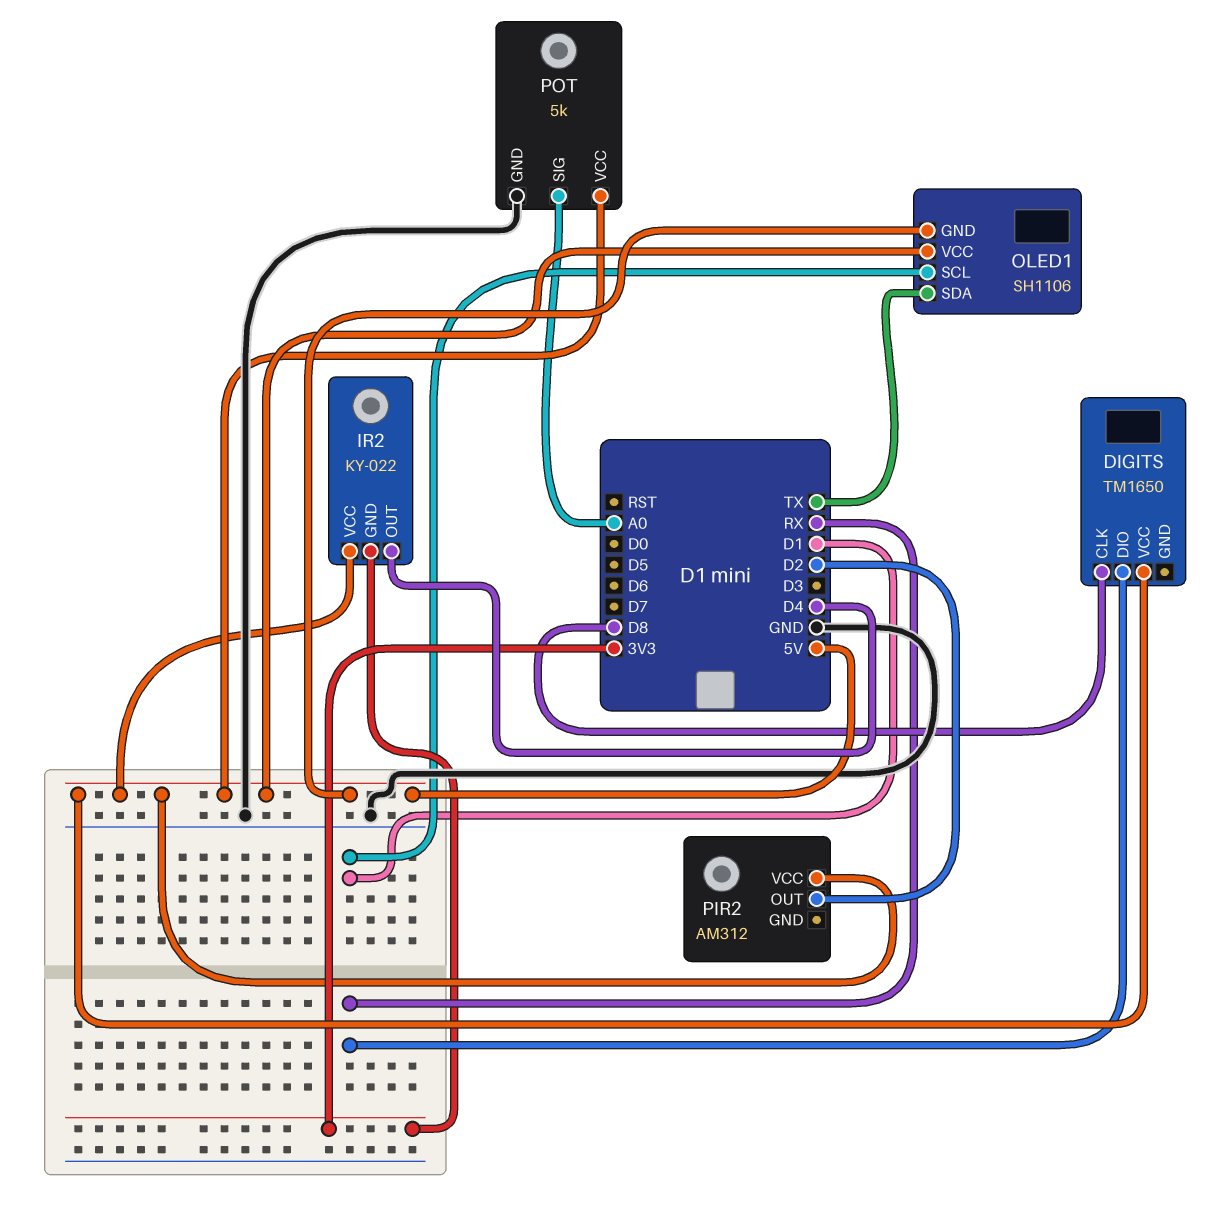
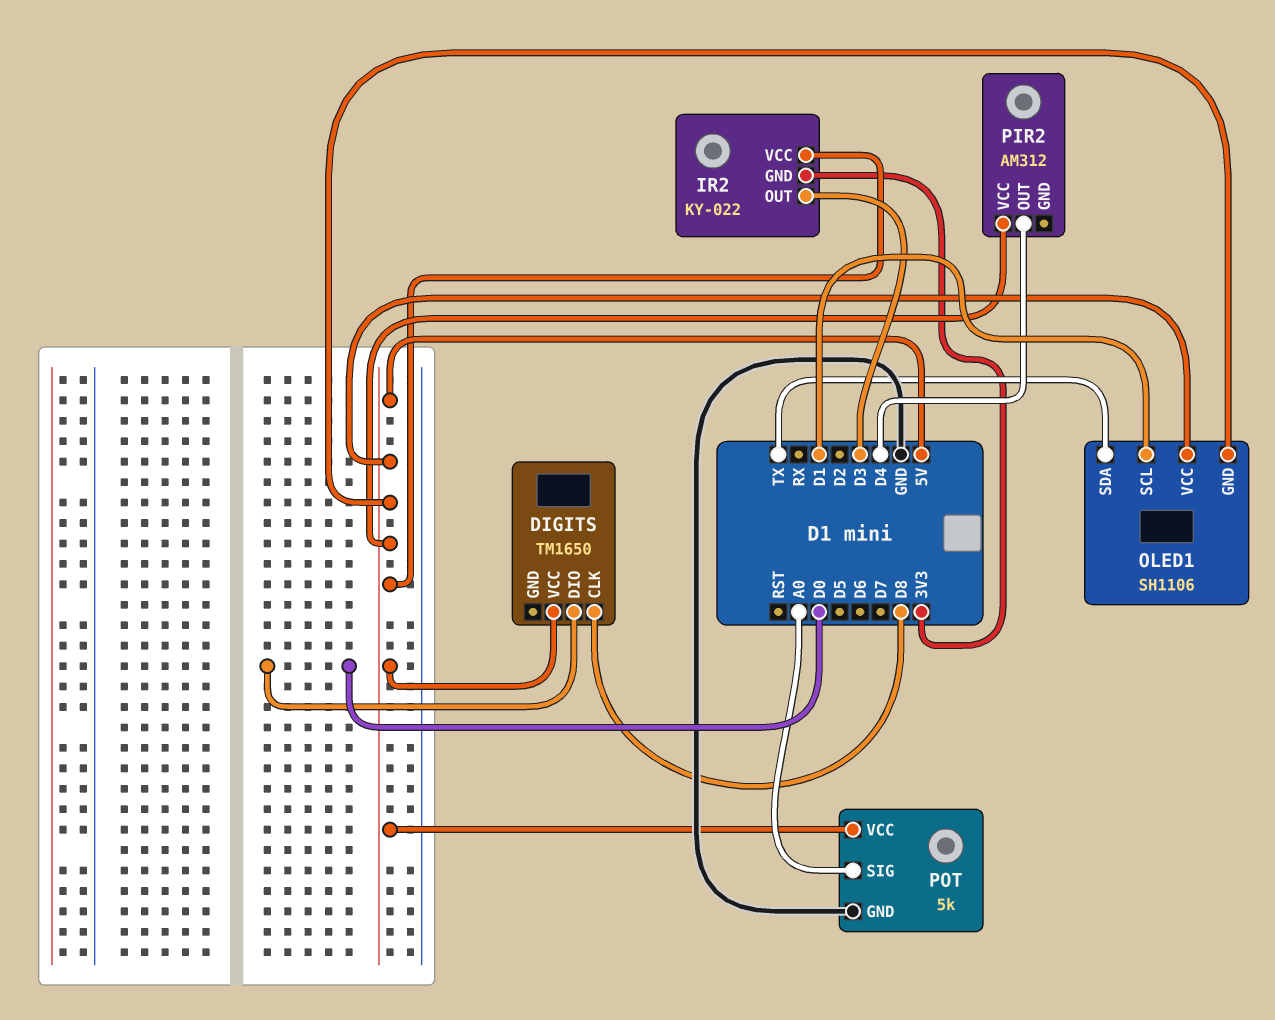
DIGITS pin DIO: RX -> D0
IR2 pin OUT: D4 -> D3
PIR2 pin OUT: D2 -> D4

